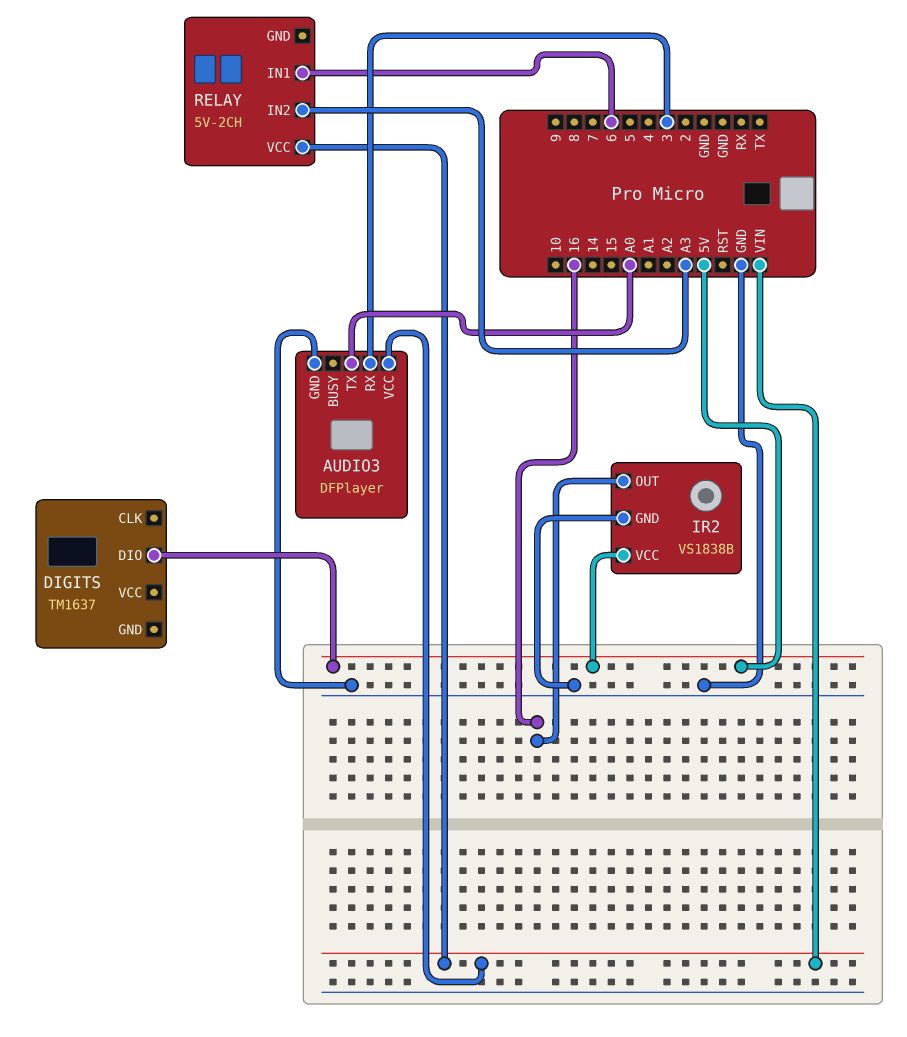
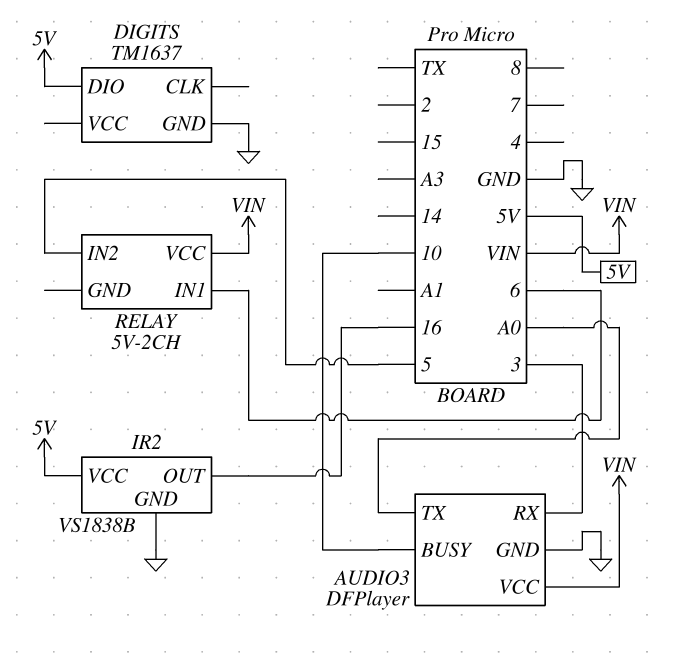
AUDIO3 pin BUSY: none -> 10
DIGITS pin GND: none -> GND
RELAY pin IN2: A3 -> 5

